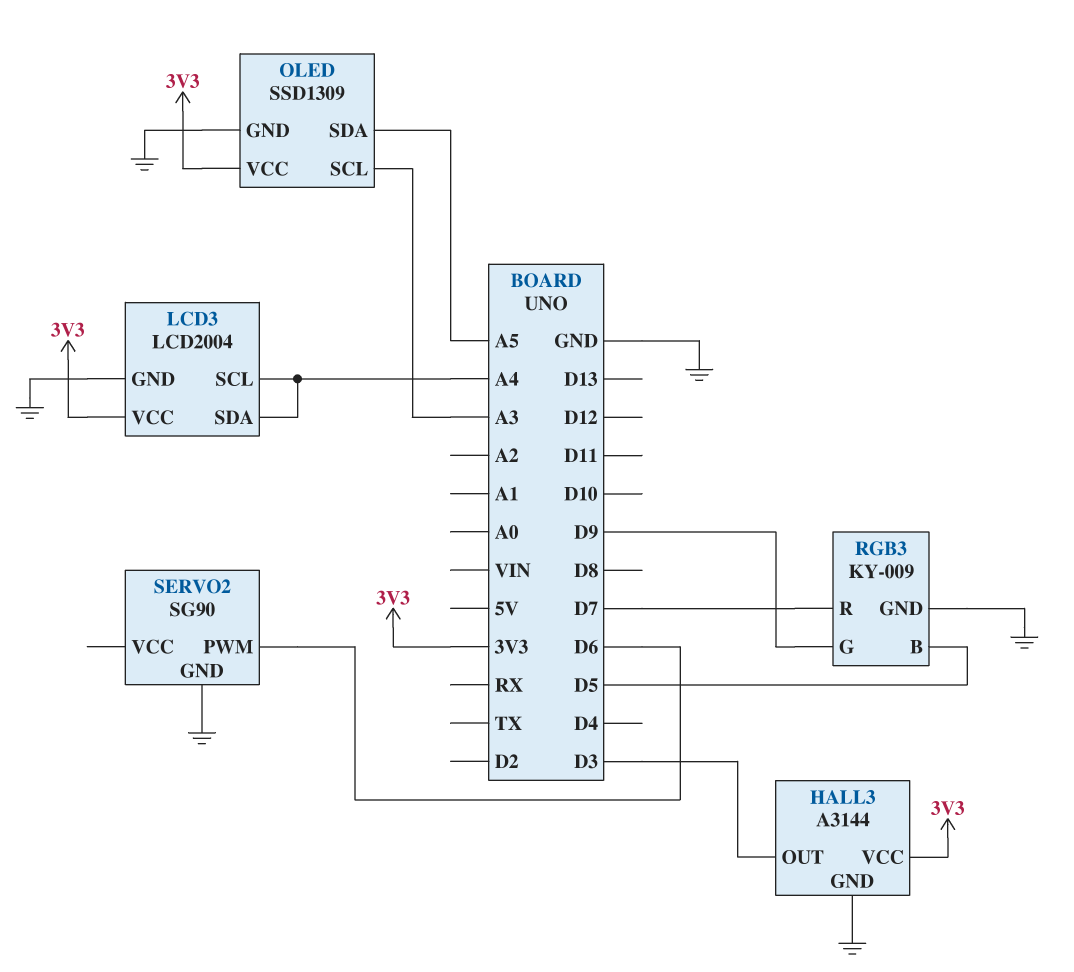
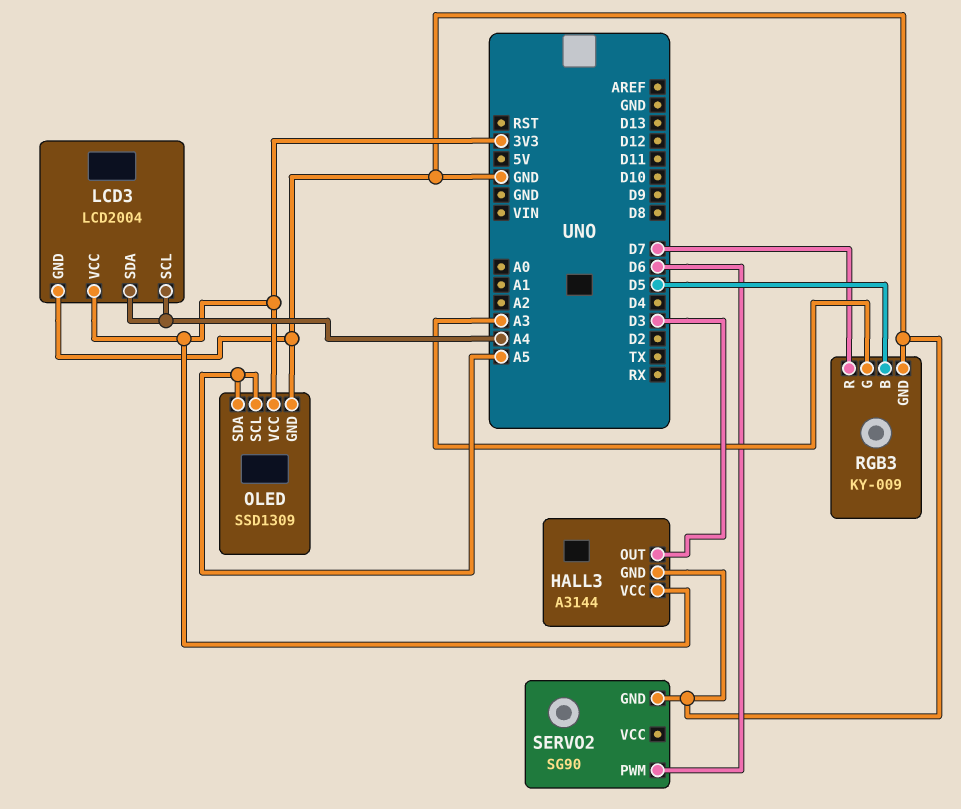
OLED pin SCL: A3 -> A5
RGB3 pin G: D9 -> A3

